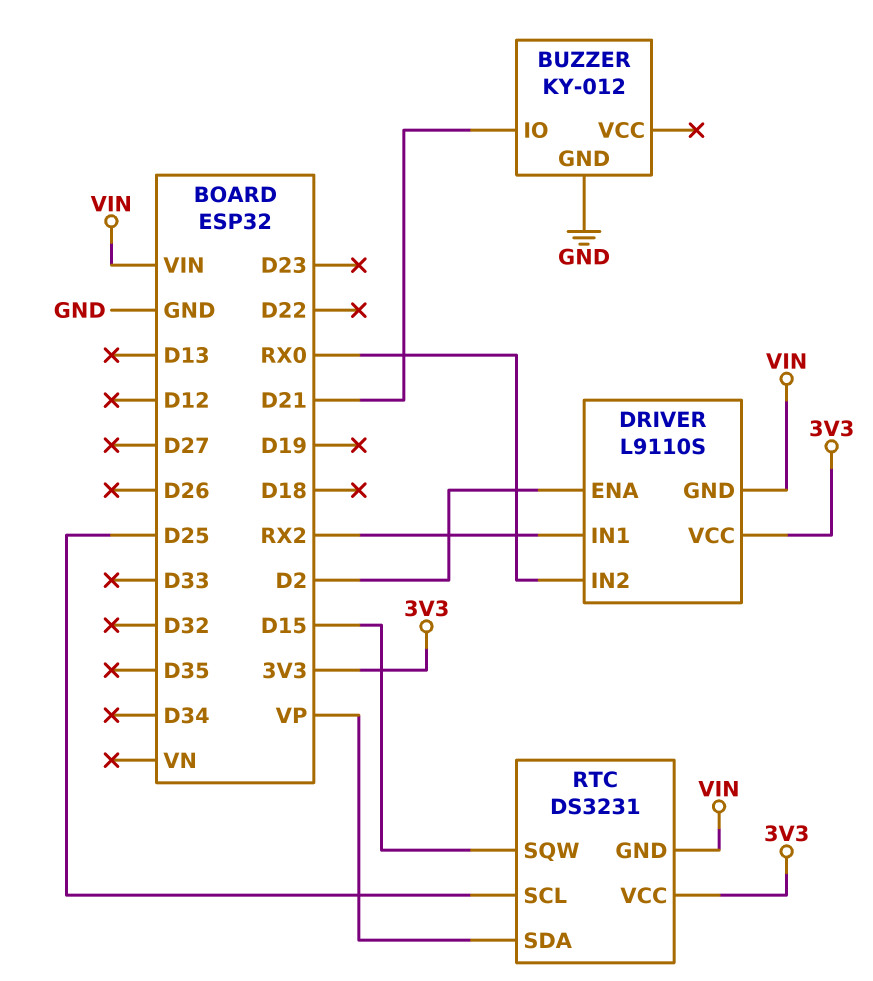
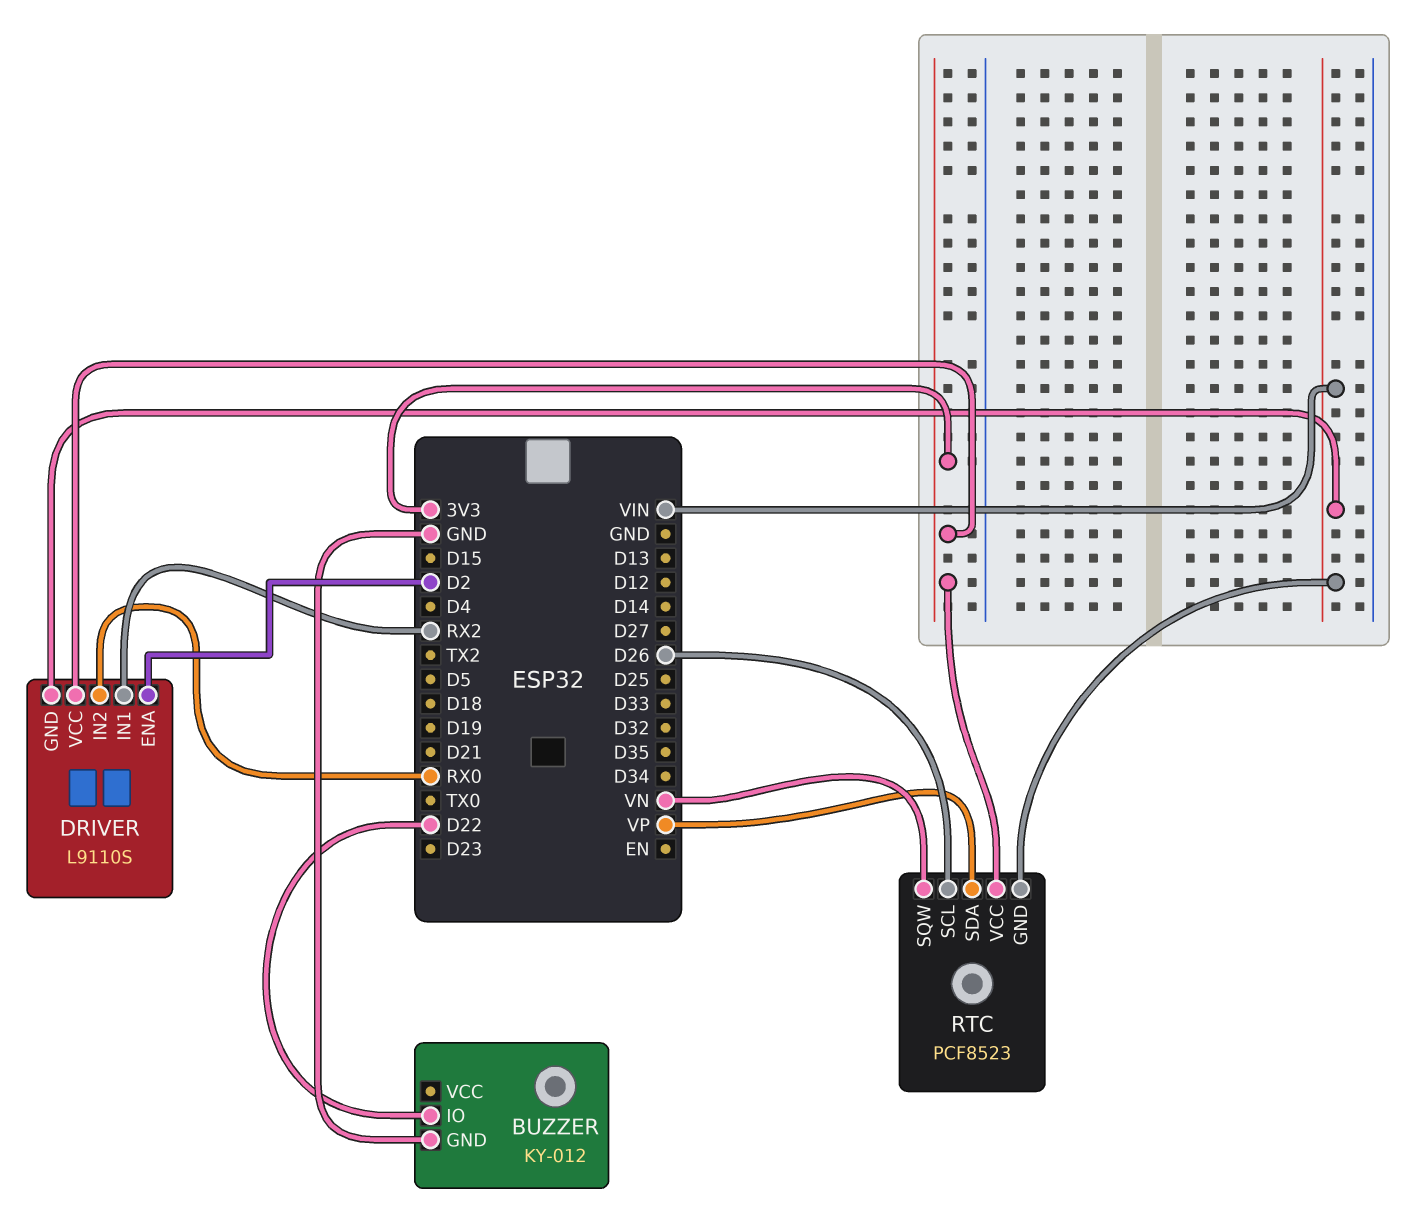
BUZZER pin IO: D21 -> D22
RTC: DS3231 -> PCF8523
RTC pin SCL: D25 -> D26
RTC pin SQW: D15 -> VN

